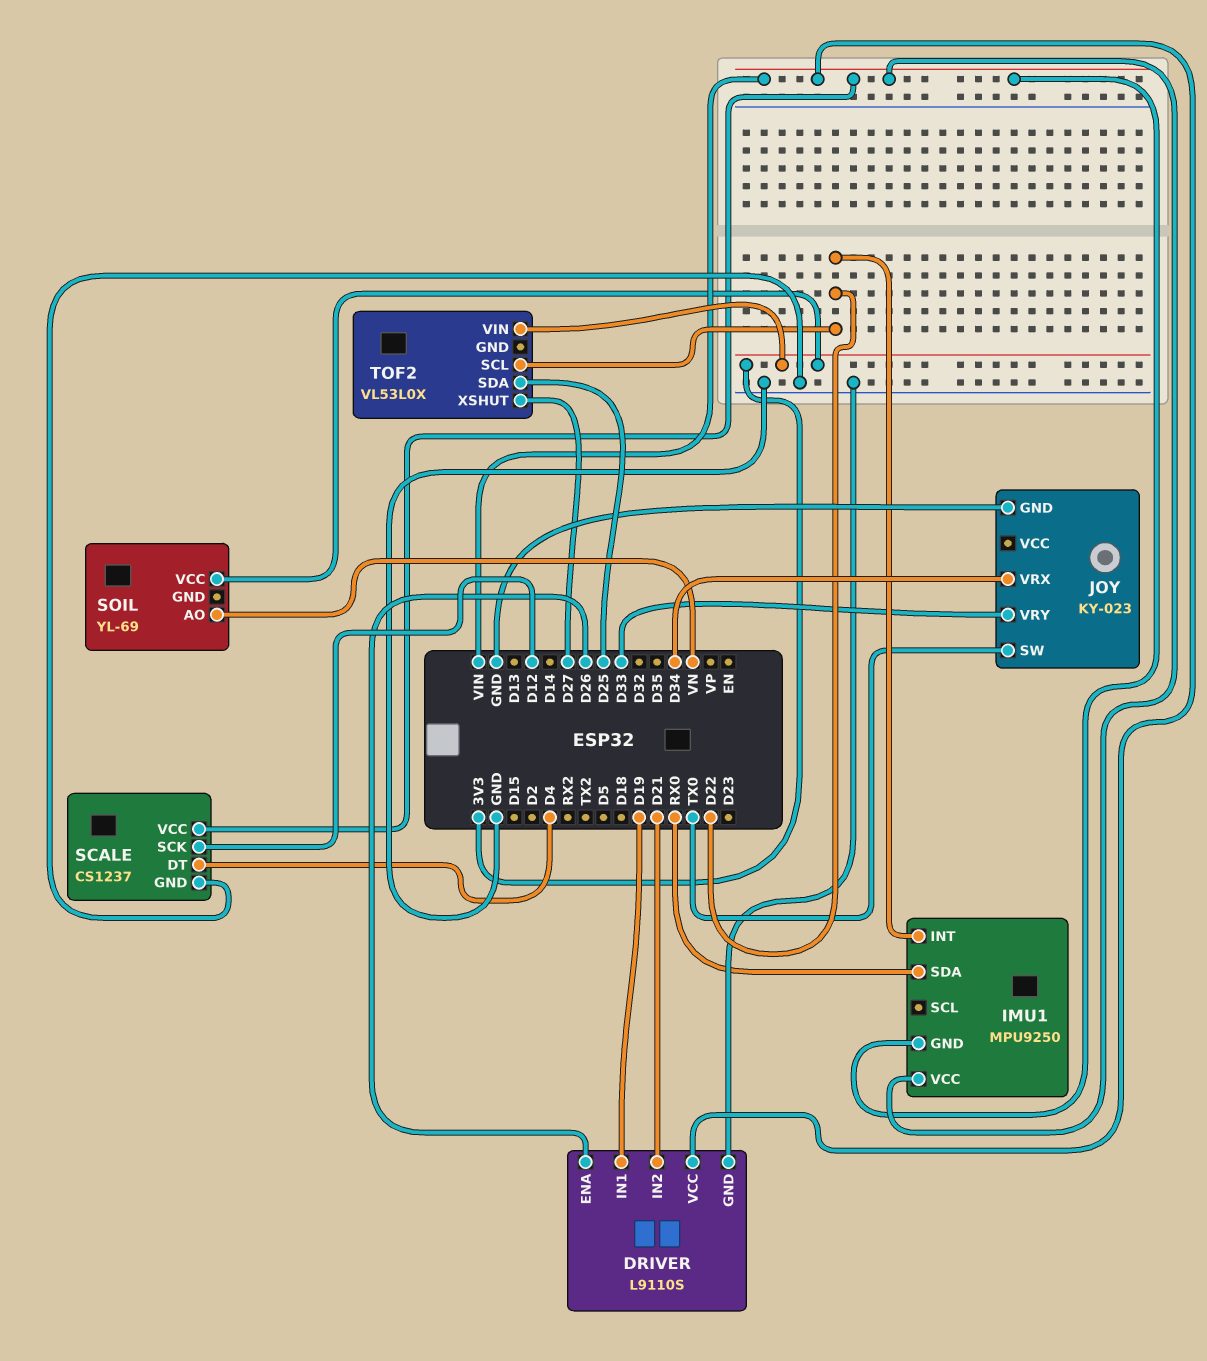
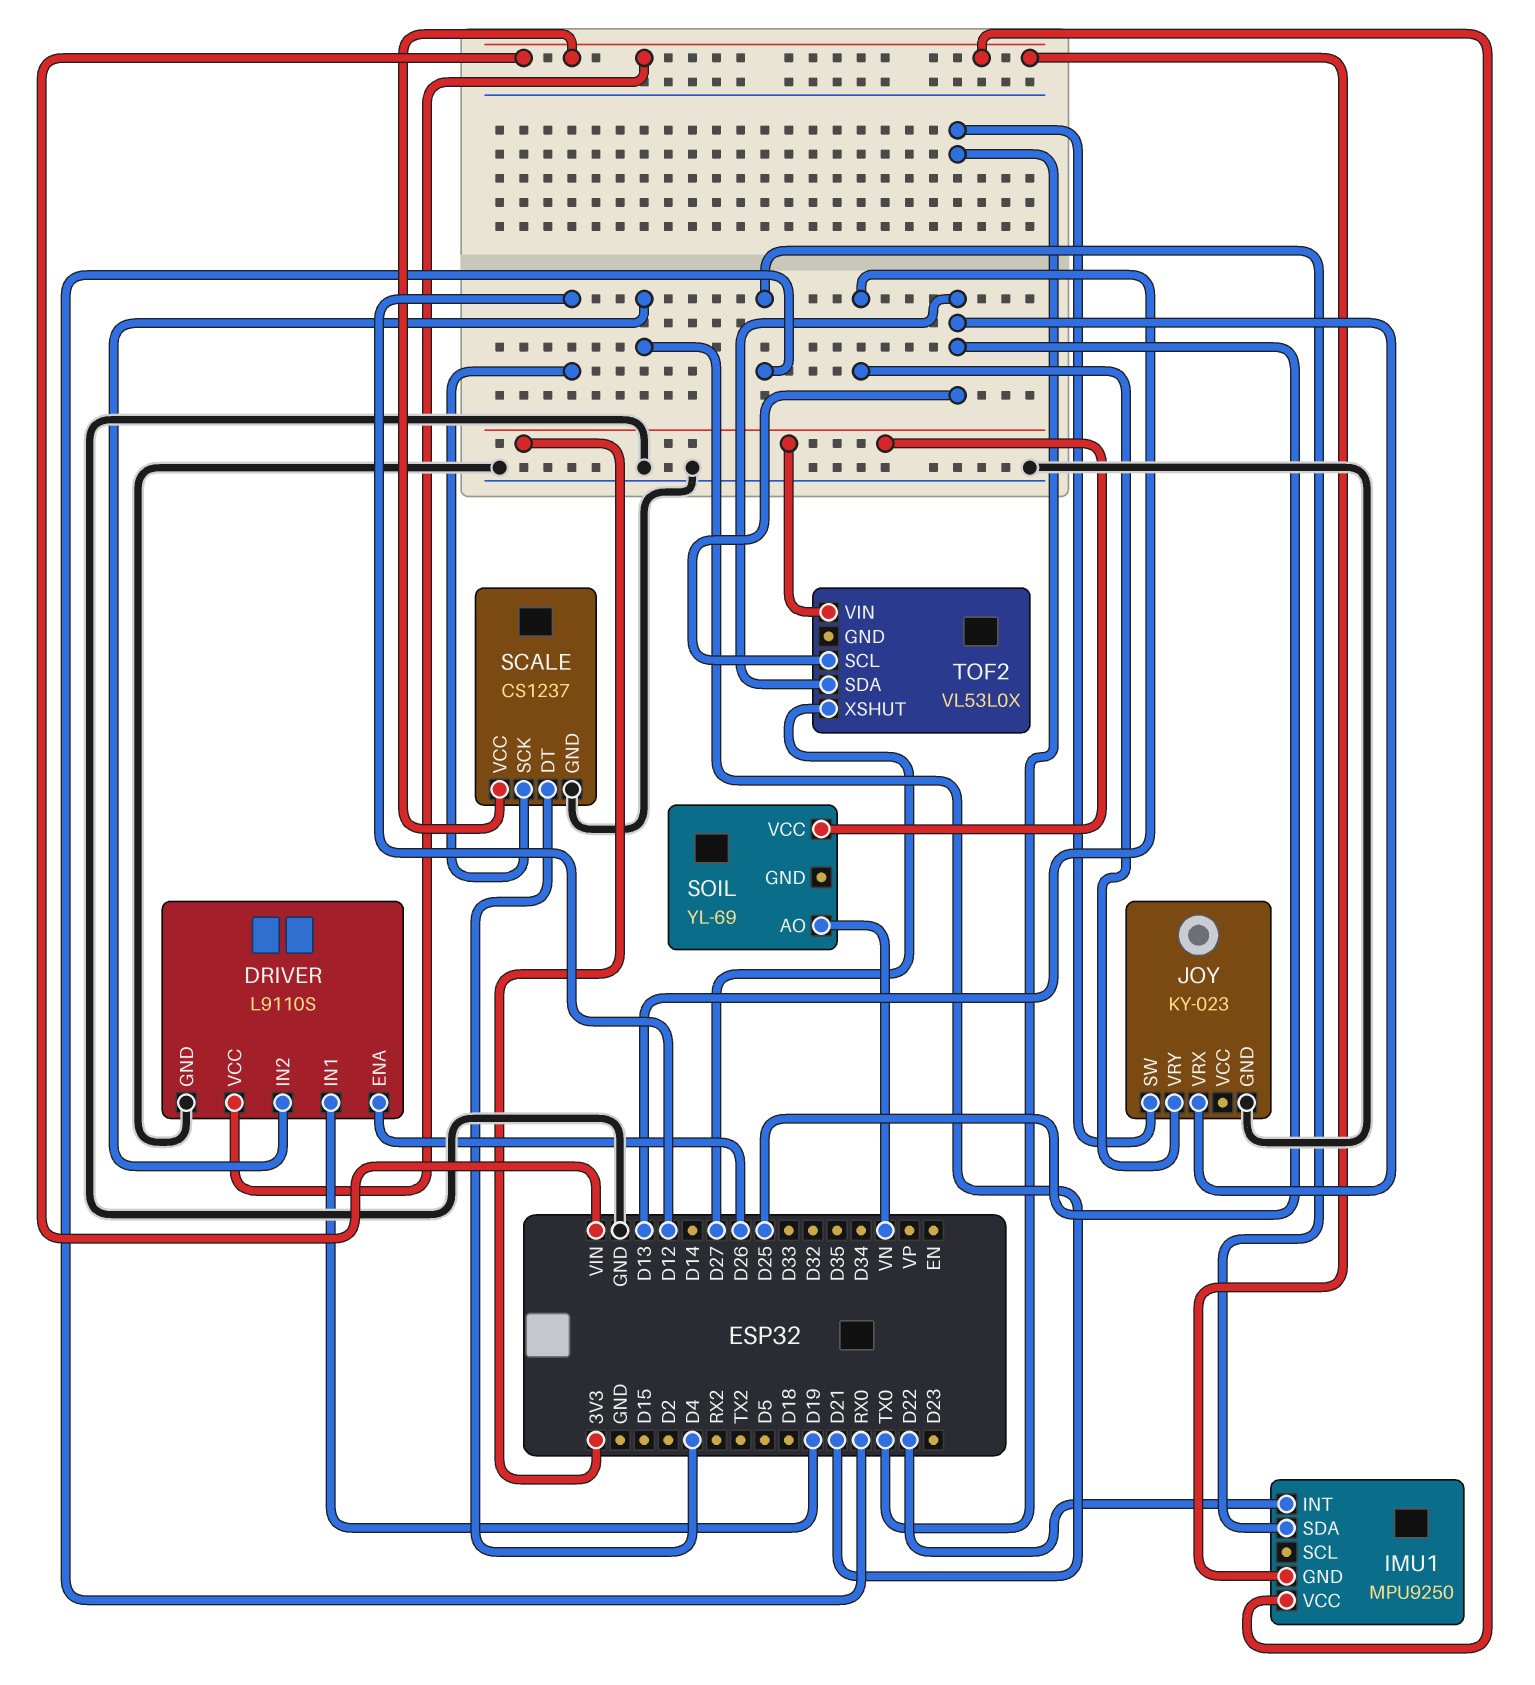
JOY pin VRX: D34 -> D25
JOY pin VRY: D33 -> D13
TOF2 pin SCL: D22 -> D25

